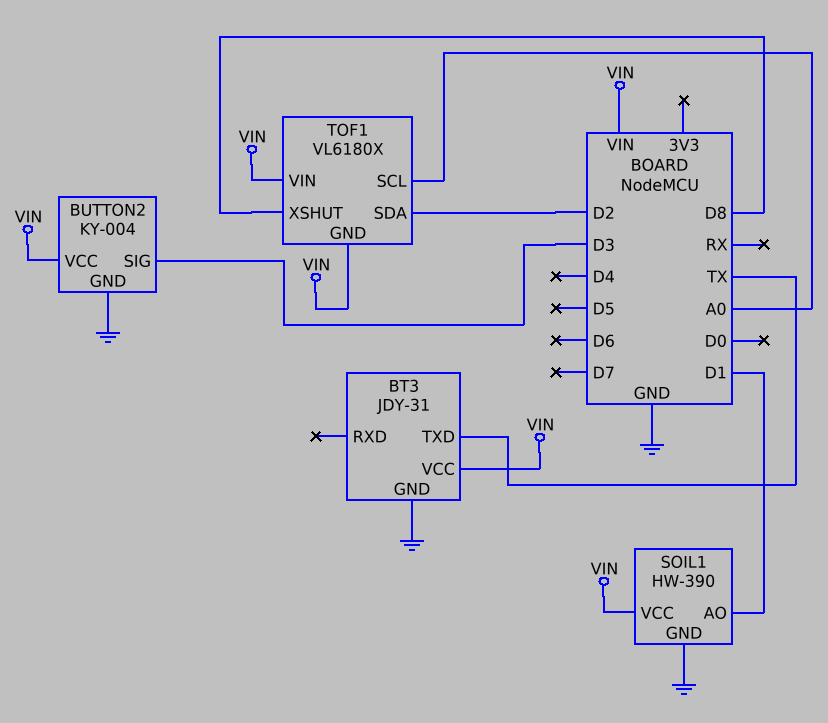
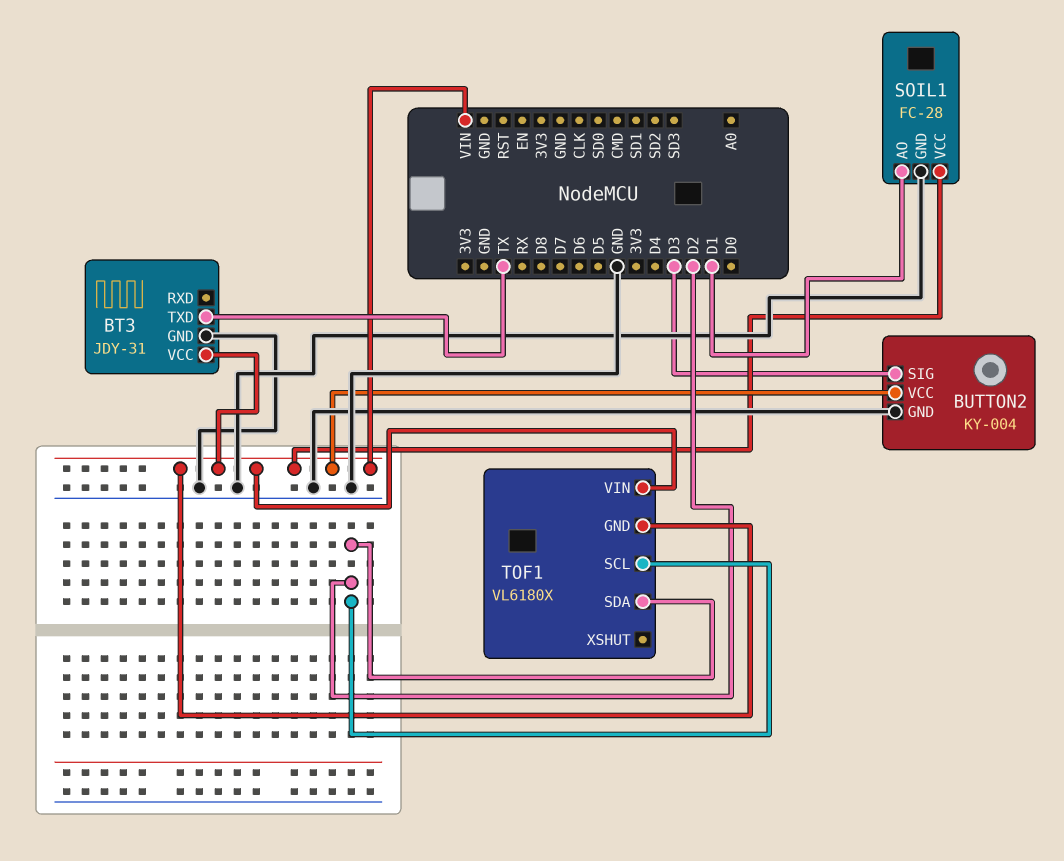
SOIL1: HW-390 -> FC-28
TOF1 pin SCL: A0 -> D2
TOF1 pin XSHUT: D8 -> none

